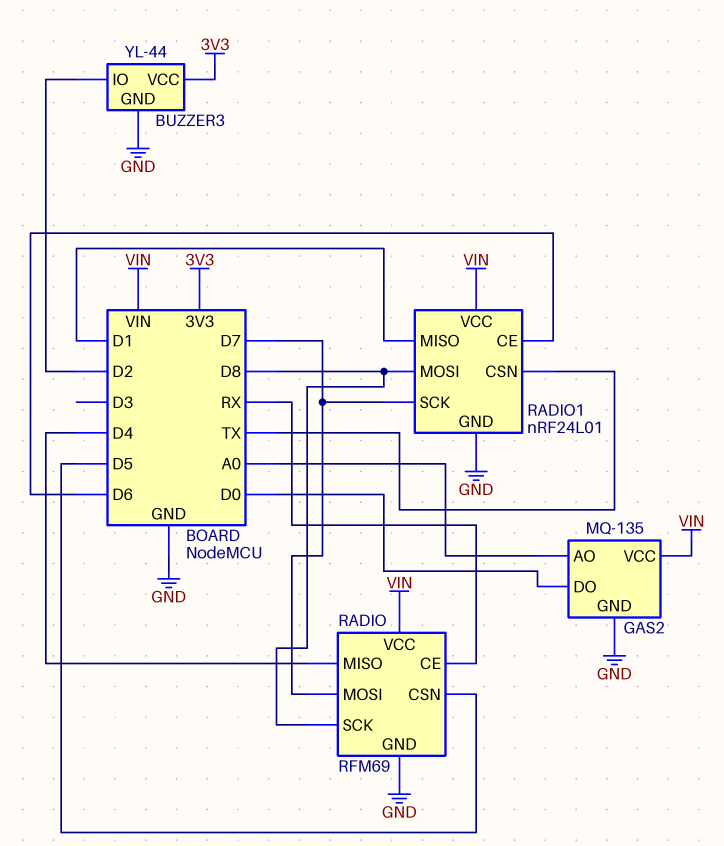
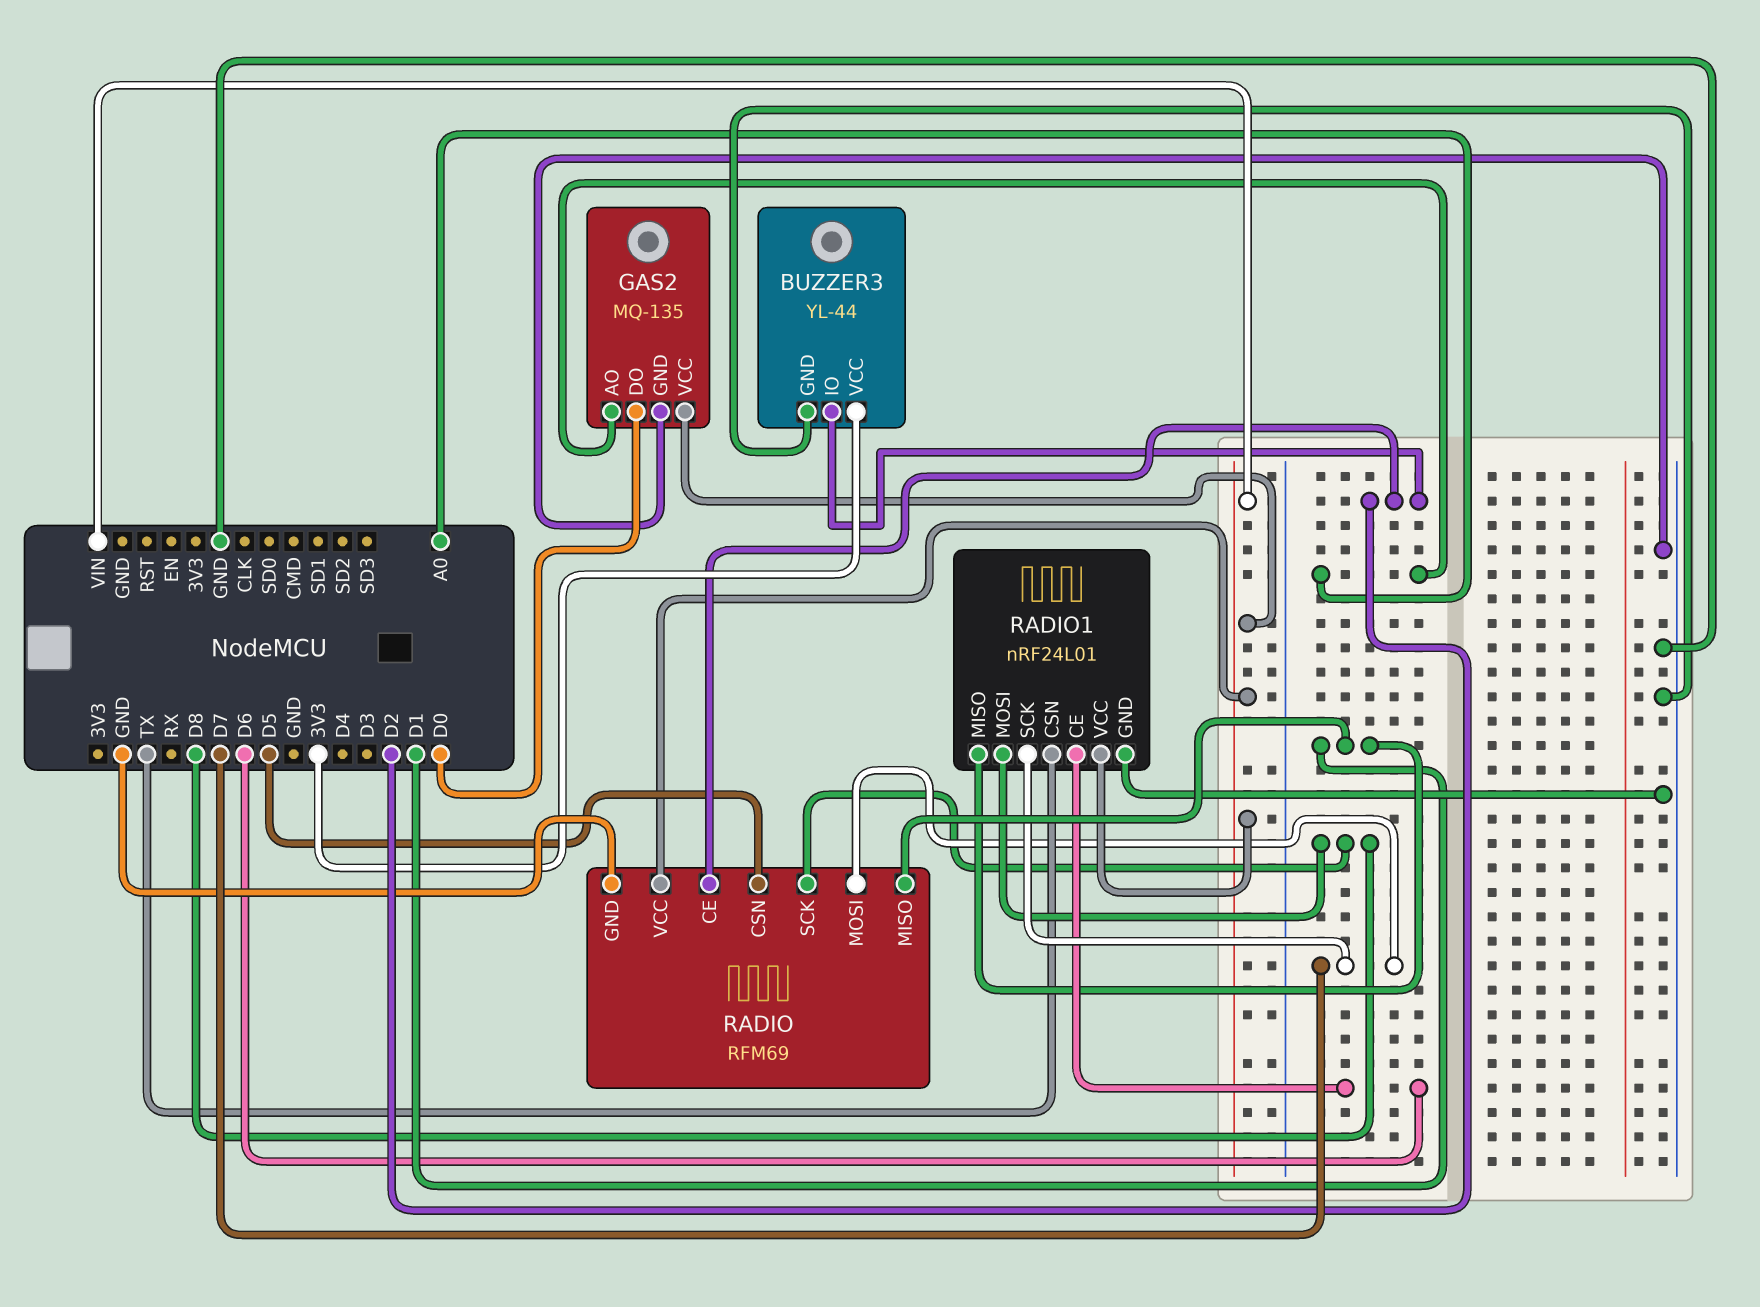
RADIO pin CE: RX -> D2
RADIO pin MISO: D4 -> D1

